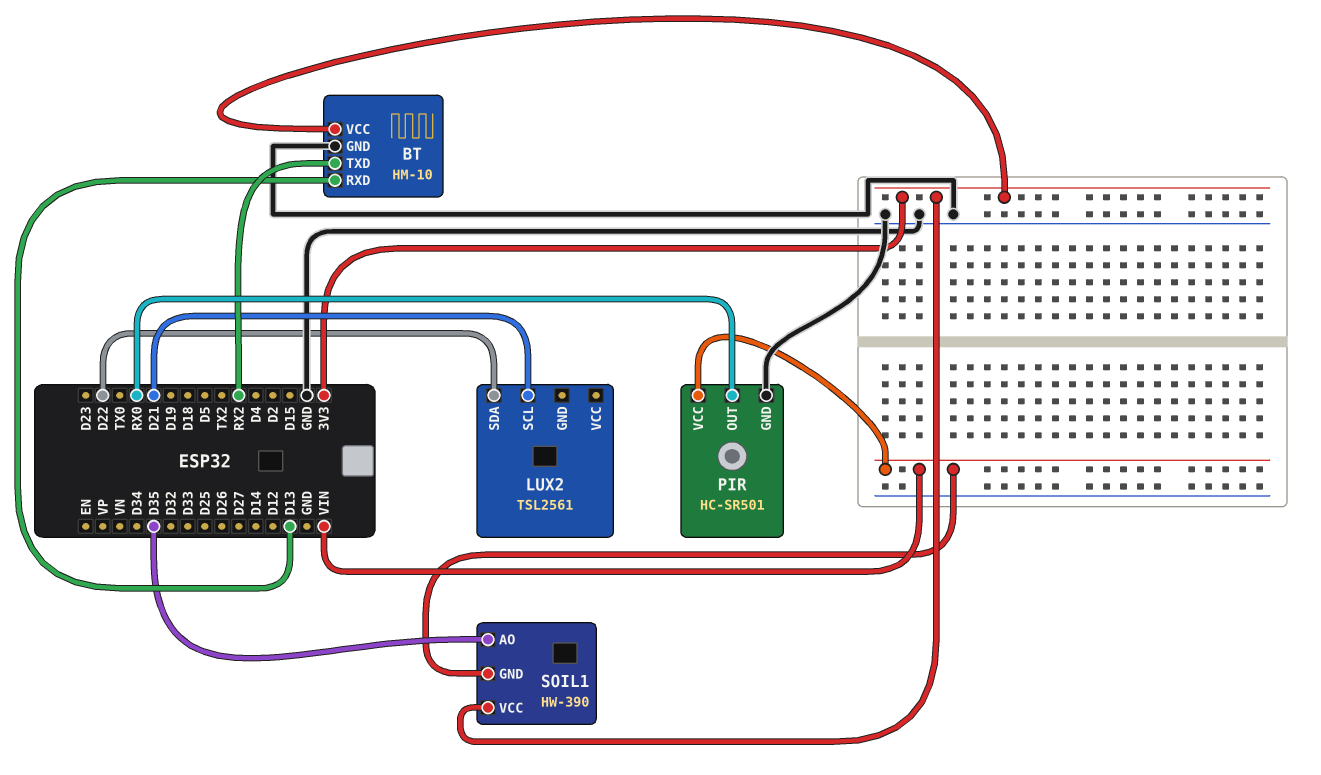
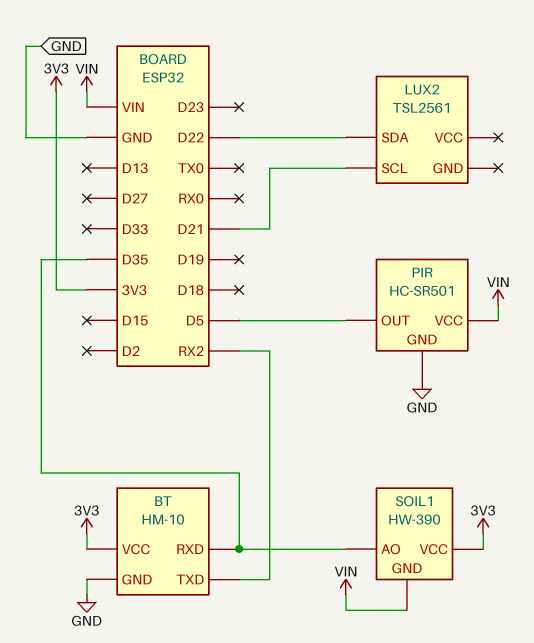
BT pin RXD: D13 -> D35
PIR pin OUT: RX0 -> D5

